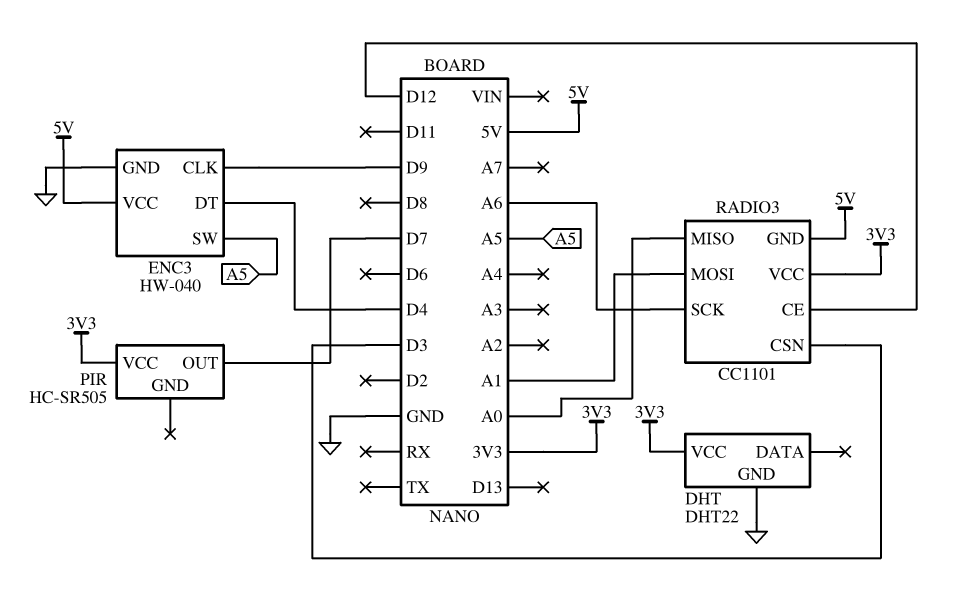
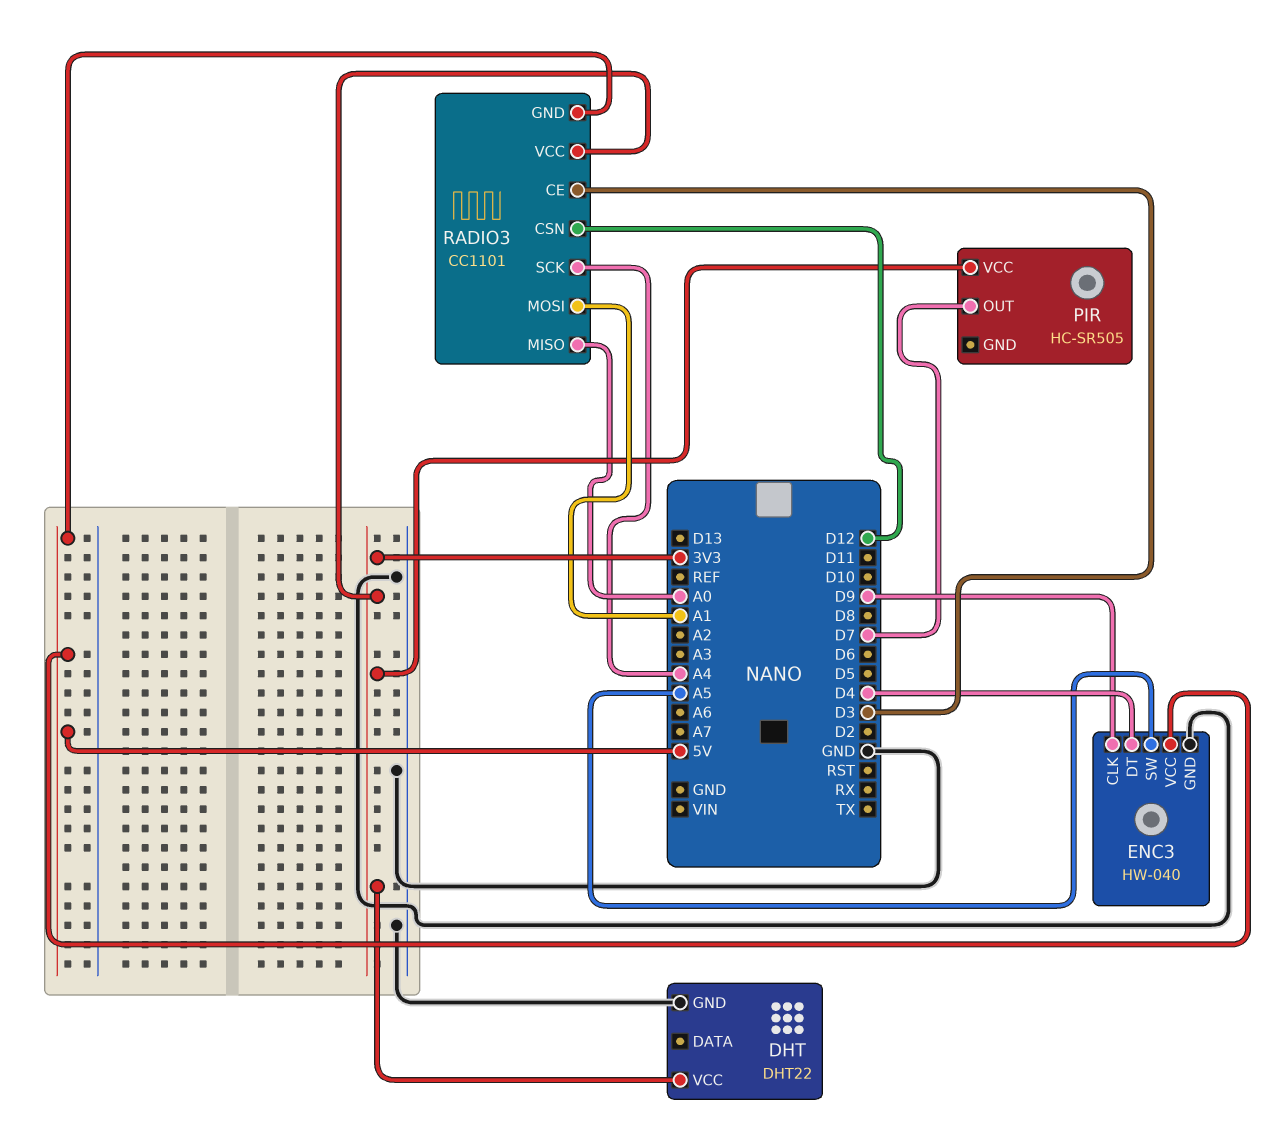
RADIO3 pin CE: D12 -> D3
RADIO3 pin CSN: D3 -> D12
RADIO3 pin SCK: A6 -> A4

